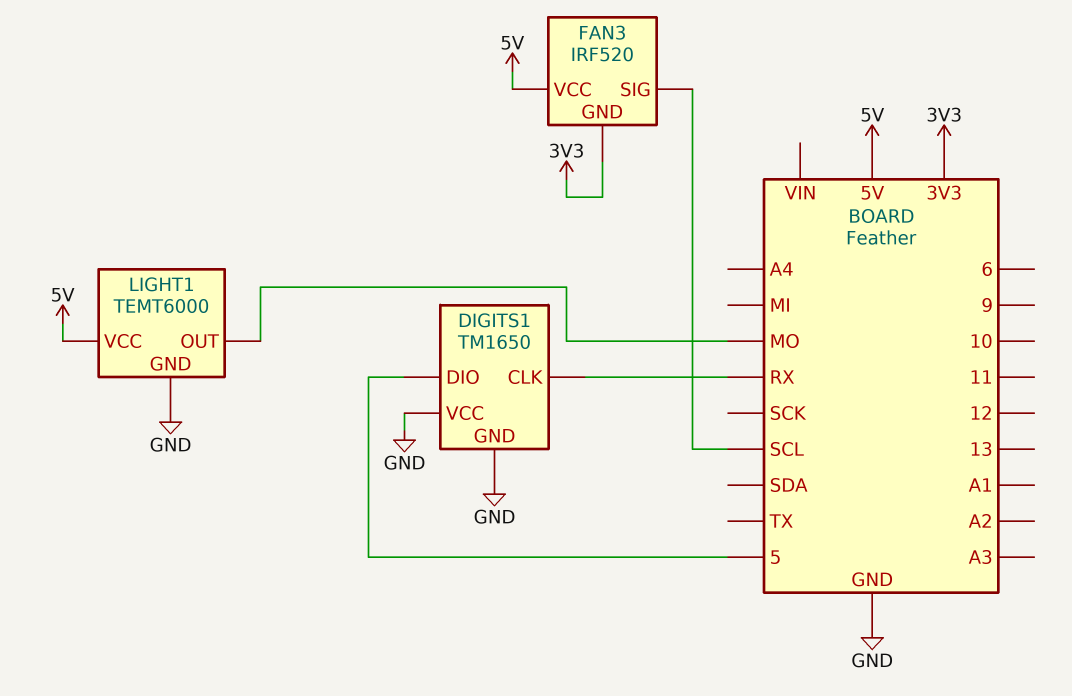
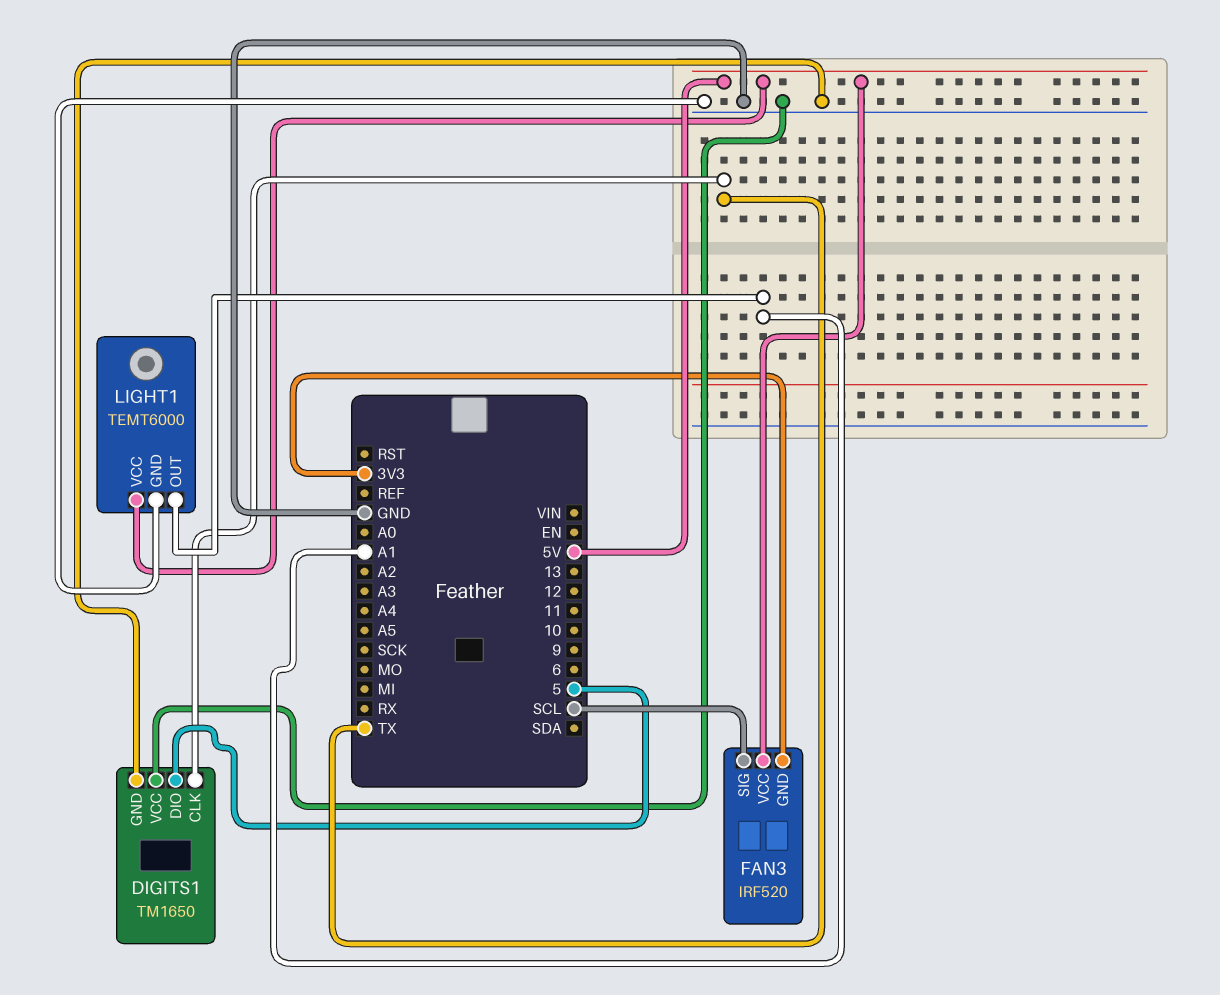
DIGITS1 pin CLK: RX -> TX
LIGHT1 pin OUT: MO -> A1

